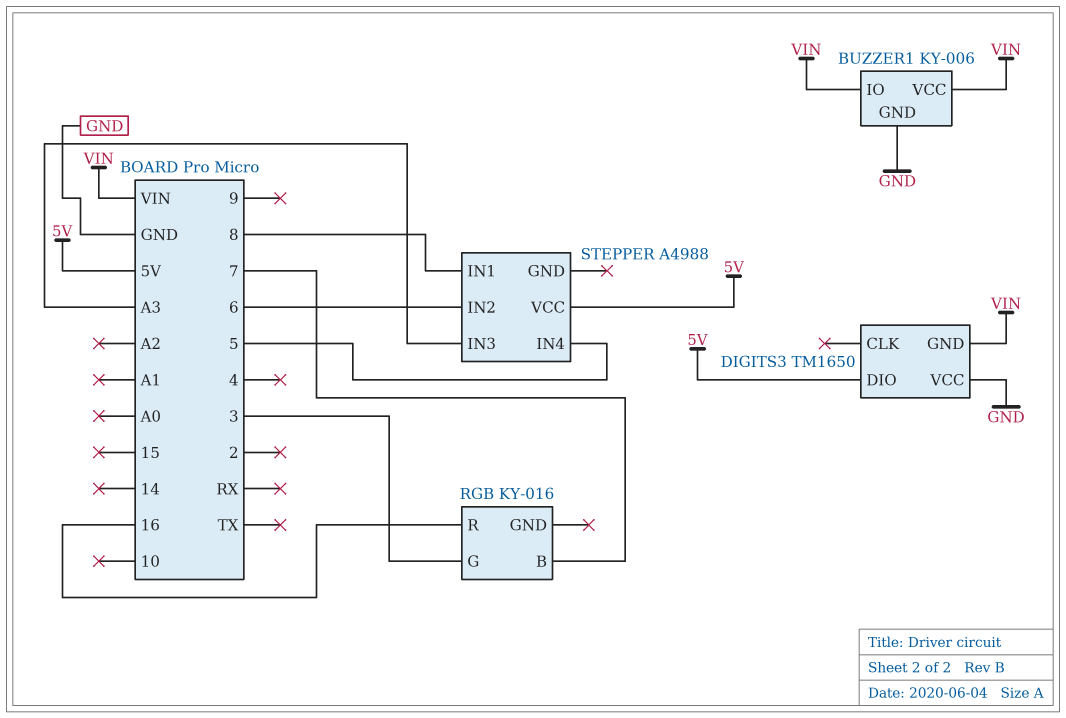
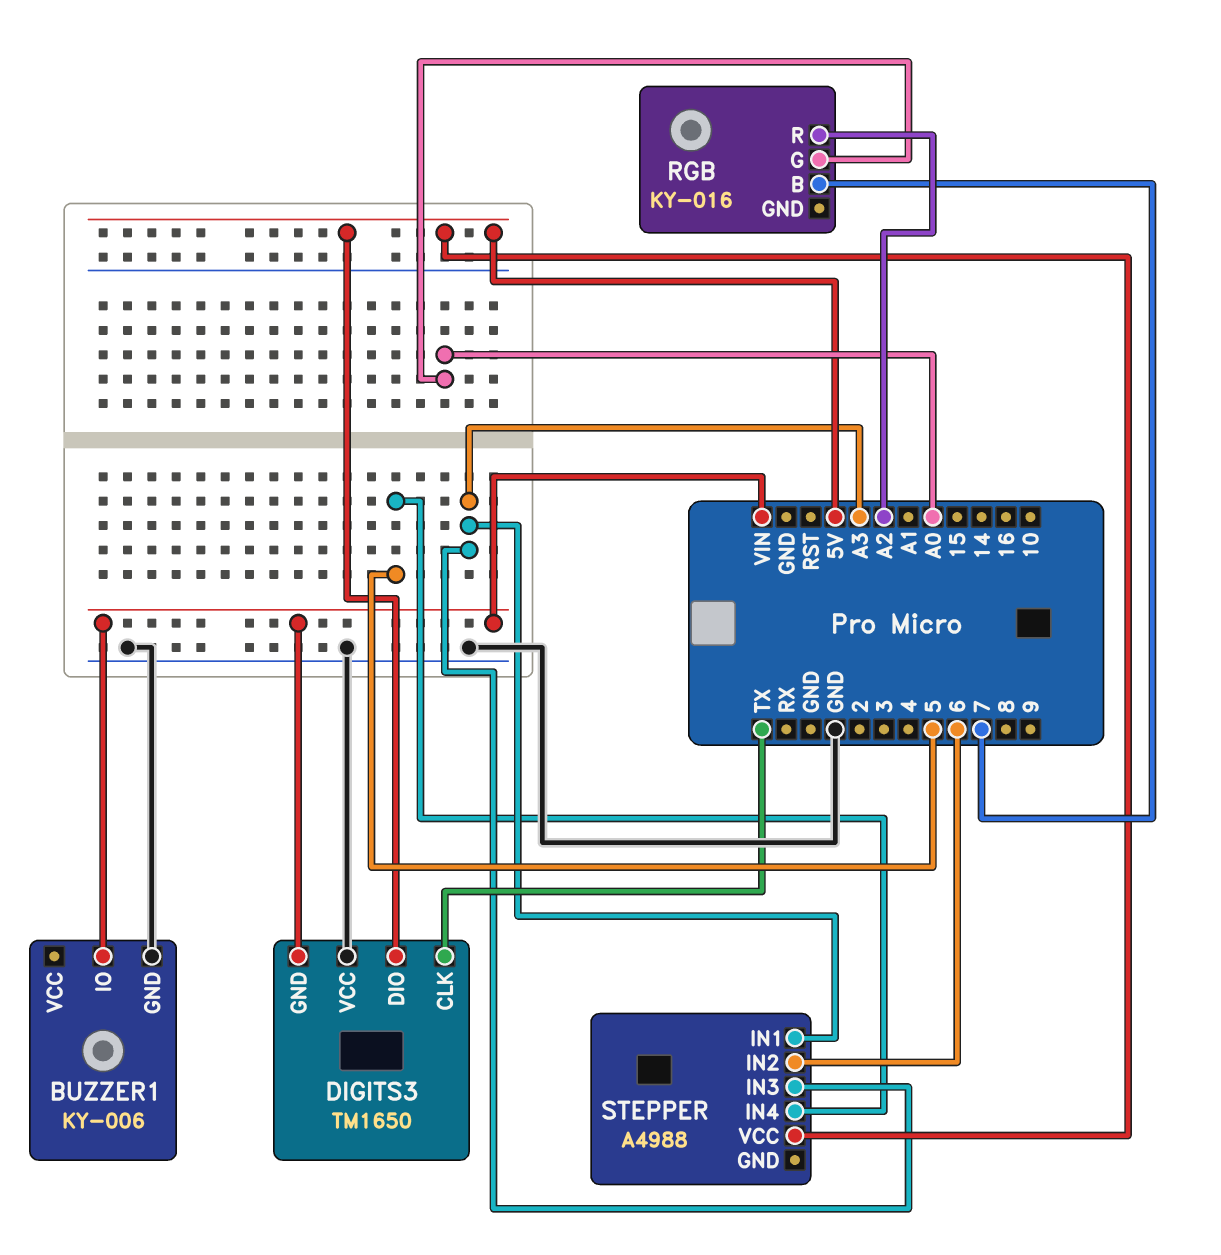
BUZZER1 pin VCC: VIN -> none
DIGITS3 pin CLK: none -> TX
RGB pin G: 3 -> A0
RGB pin R: 16 -> A2
STEPPER pin IN1: 8 -> A3

